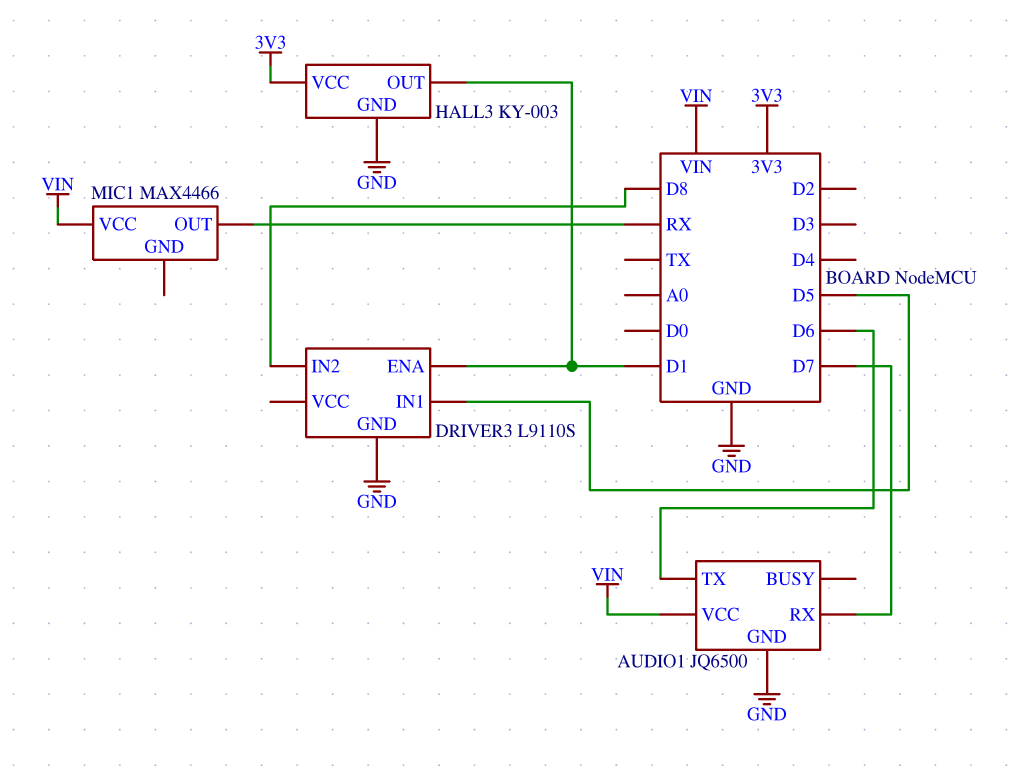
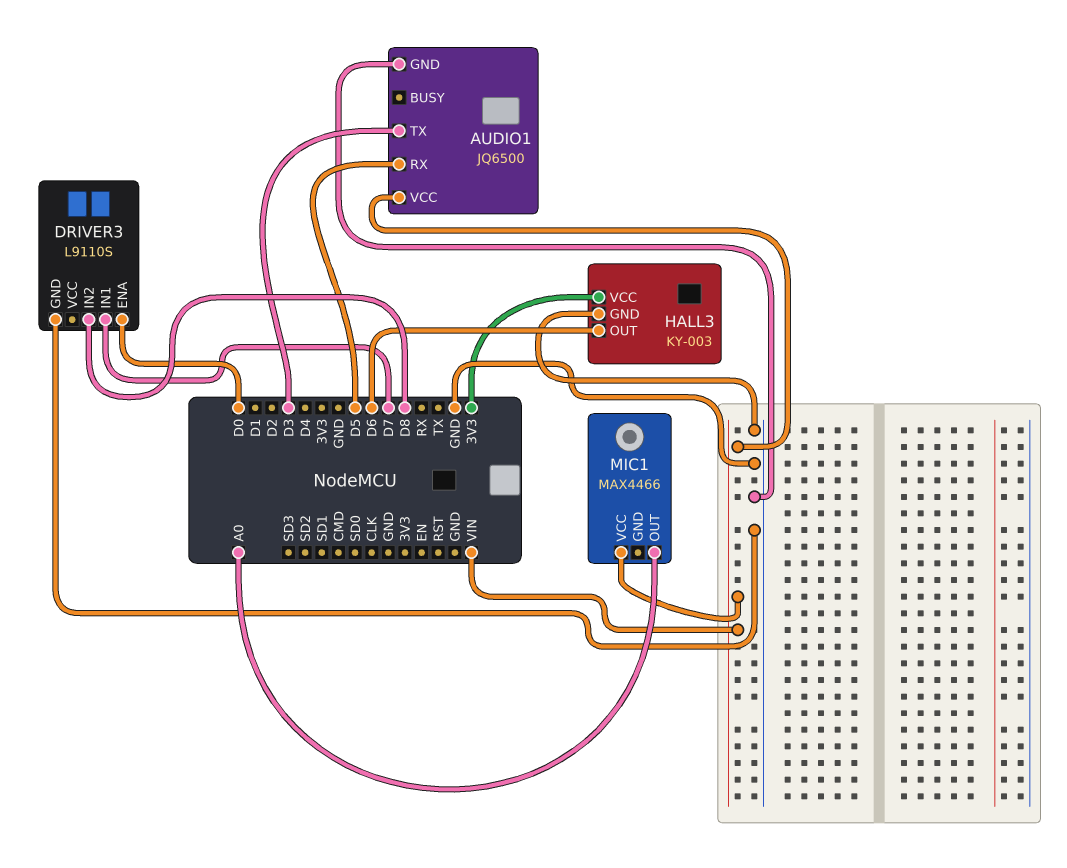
AUDIO1 pin RX: D7 -> D5
AUDIO1 pin TX: D6 -> D3
DRIVER3 pin ENA: D1 -> D0
DRIVER3 pin IN1: D5 -> D7
HALL3 pin OUT: D1 -> D6
MIC1 pin OUT: RX -> A0

